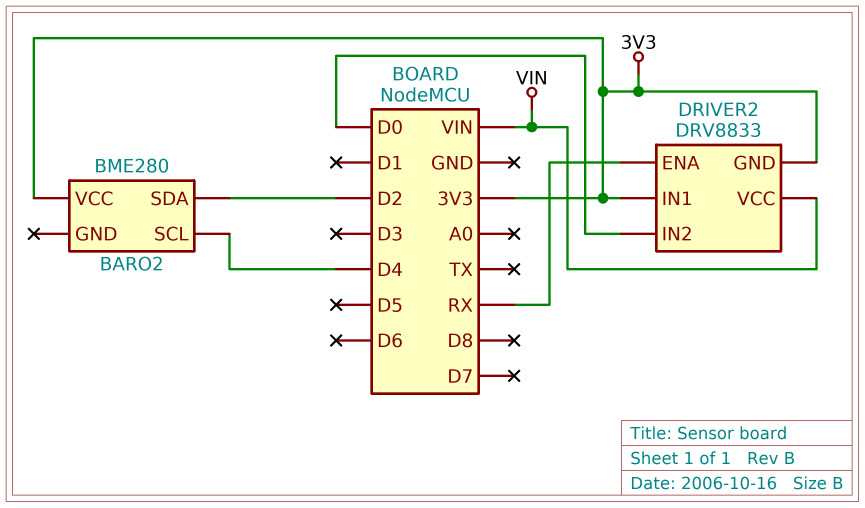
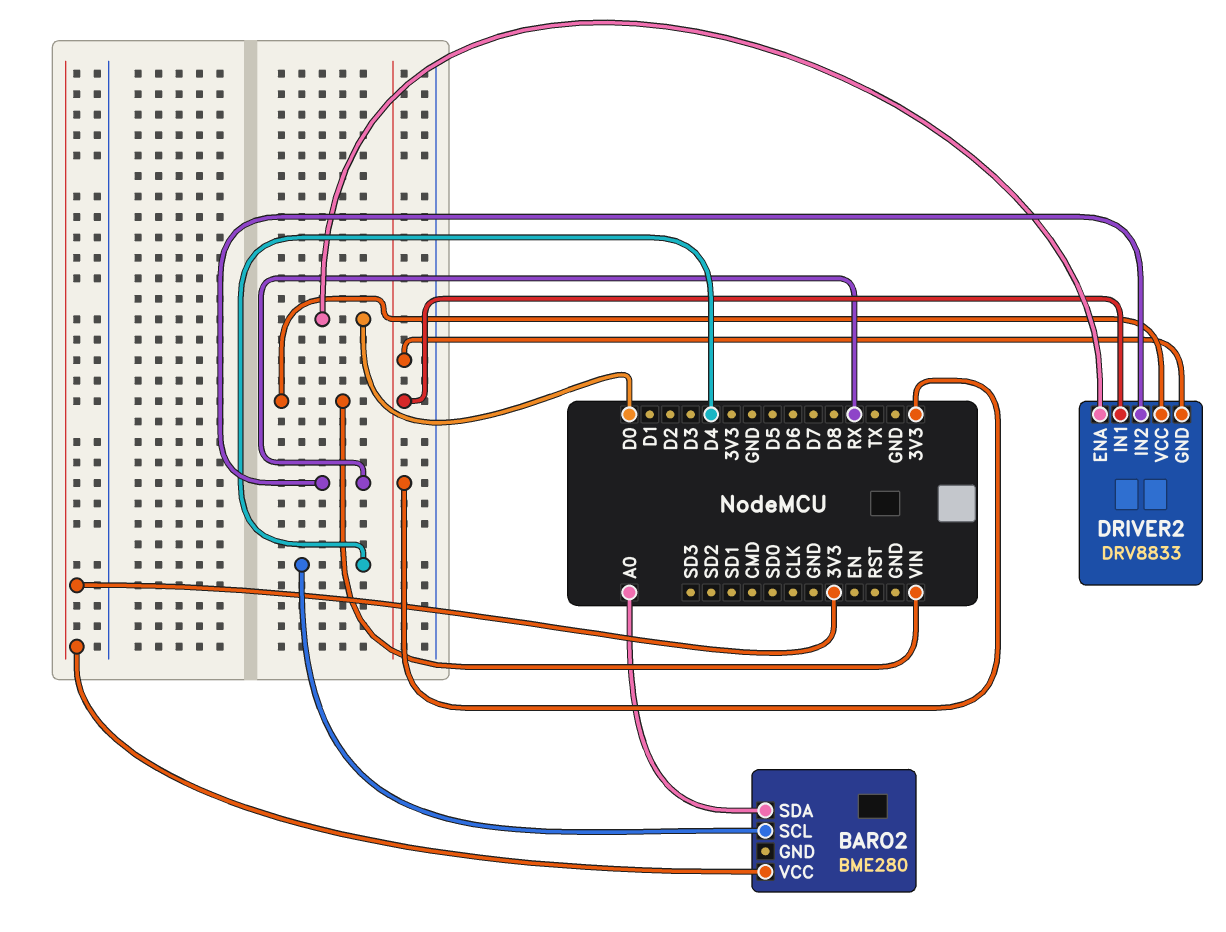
BARO2 pin SDA: D2 -> A0
DRIVER2 pin ENA: RX -> D0
DRIVER2 pin IN2: D0 -> RX

